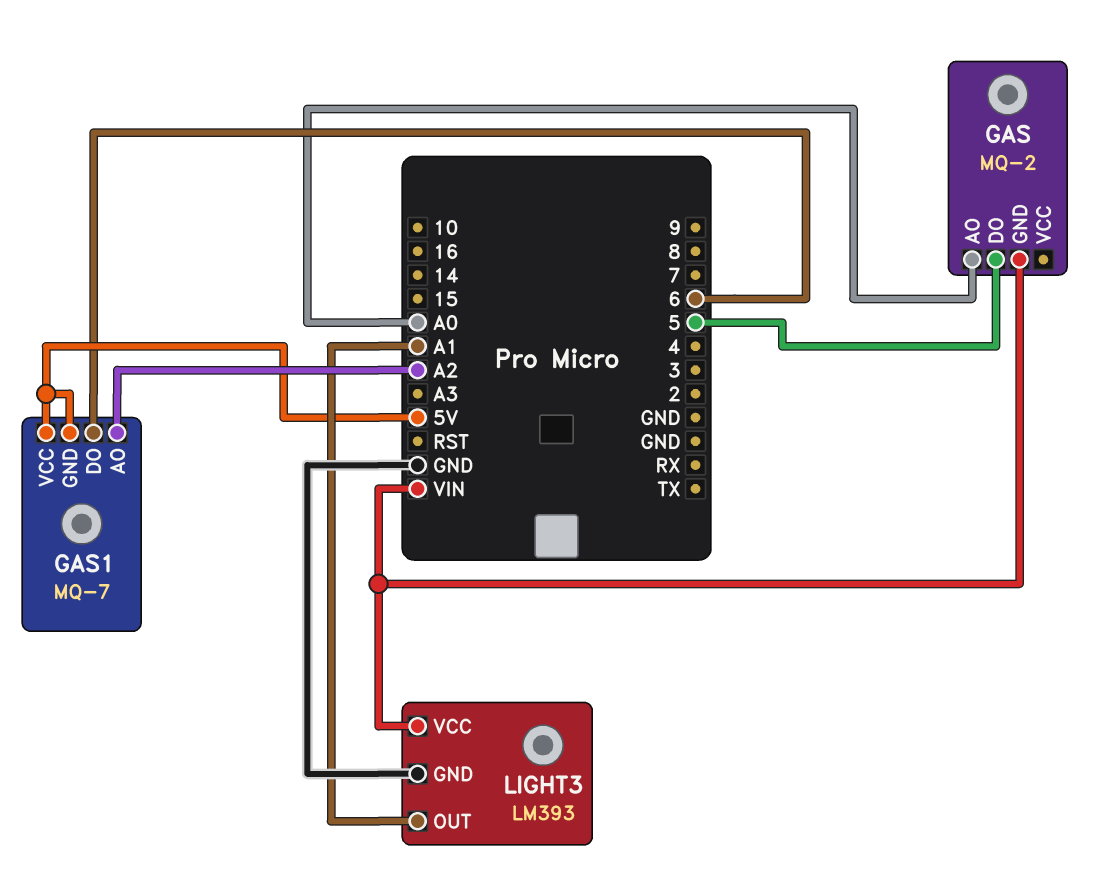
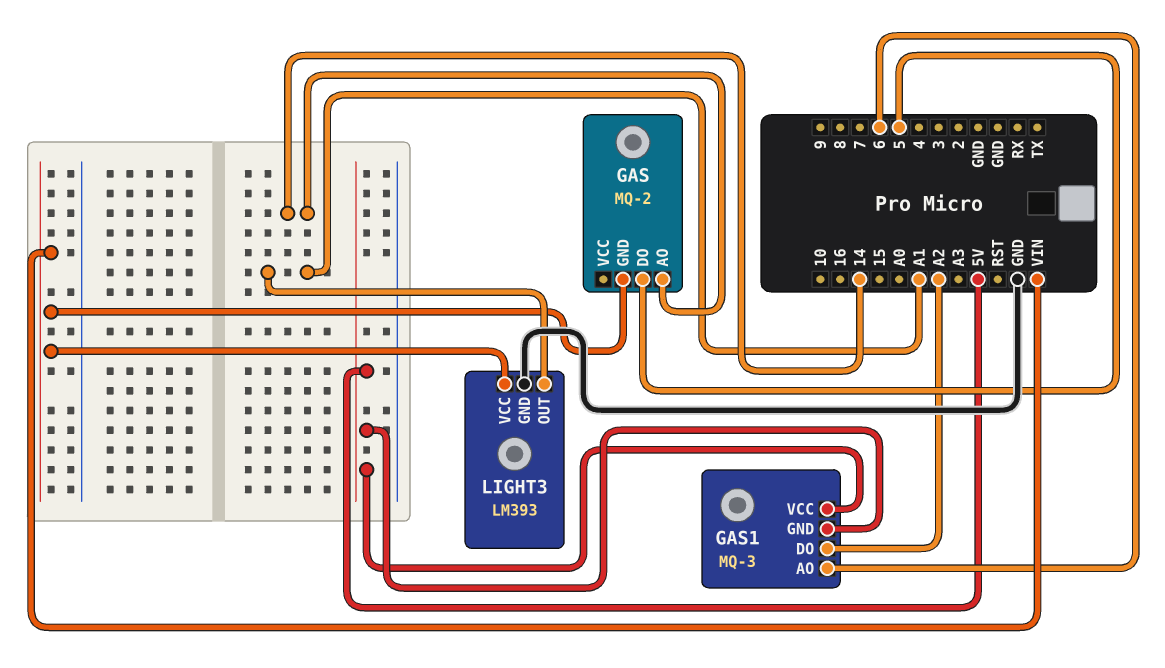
GAS pin AO: A0 -> 14
GAS1: MQ-7 -> MQ-3
GAS1 pin AO: A2 -> 6
GAS1 pin DO: 6 -> A2

